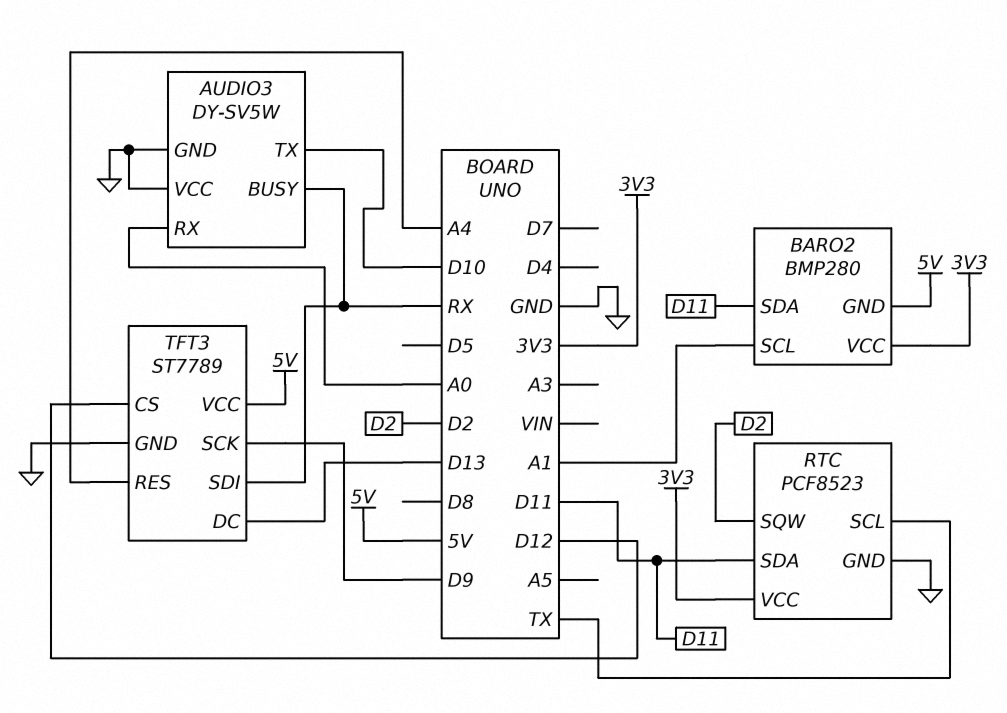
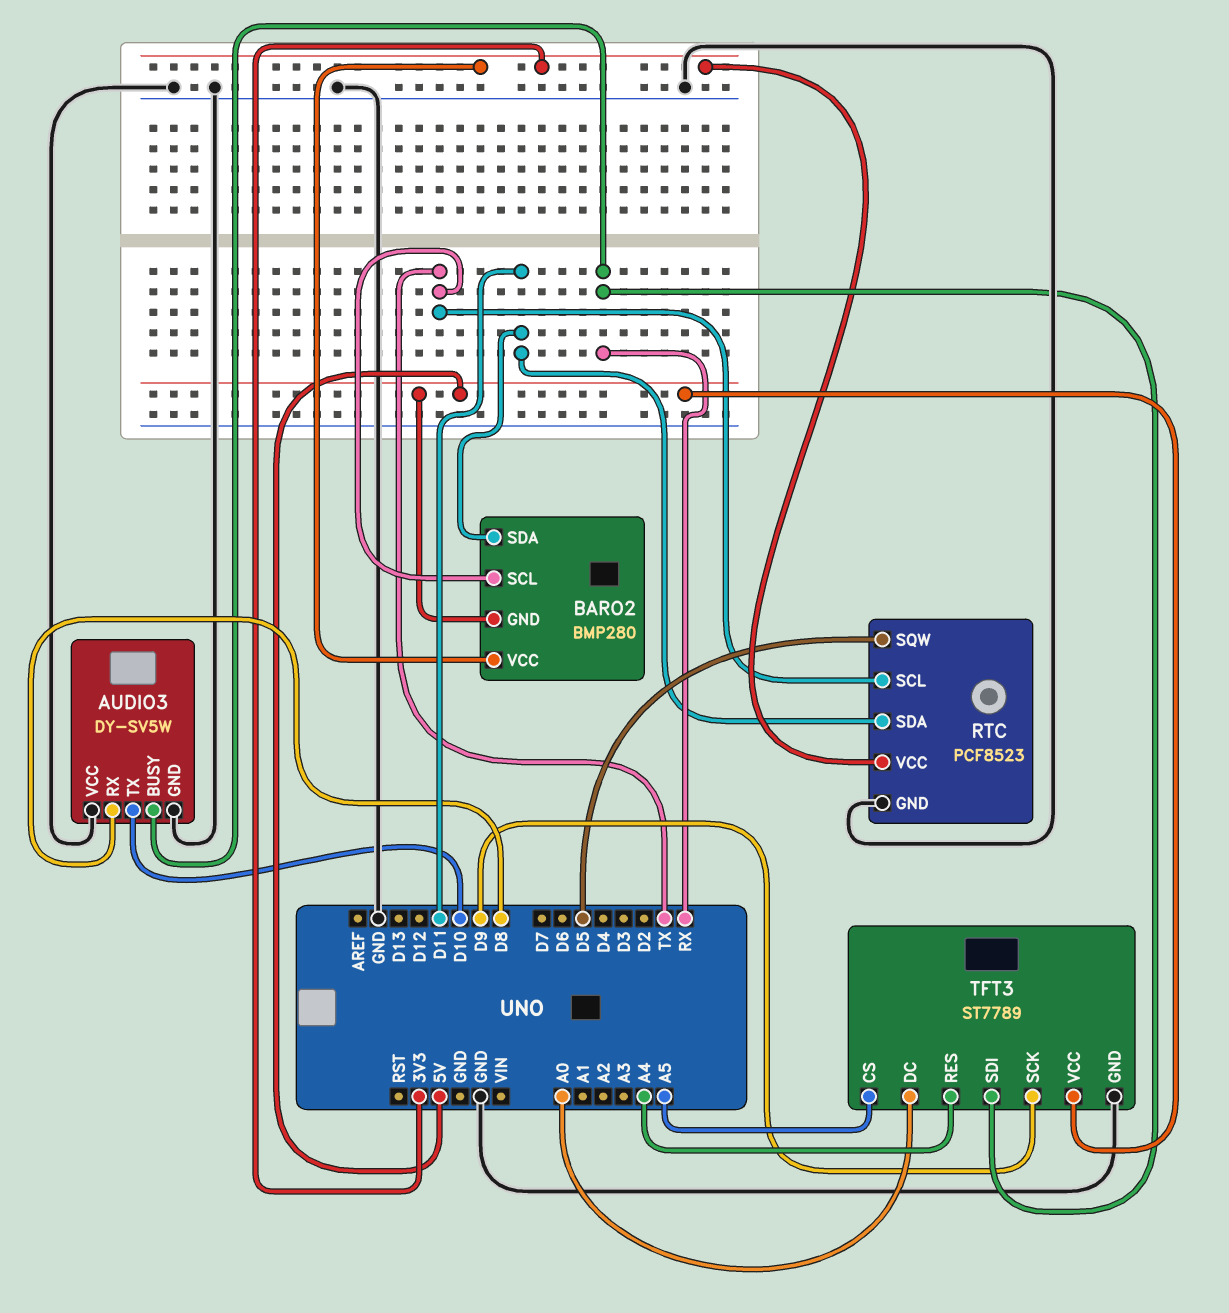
AUDIO3 pin RX: A0 -> D8
BARO2 pin SCL: A1 -> TX
RTC pin SQW: D2 -> D5
TFT3 pin CS: D12 -> A5
TFT3 pin DC: D13 -> A0

